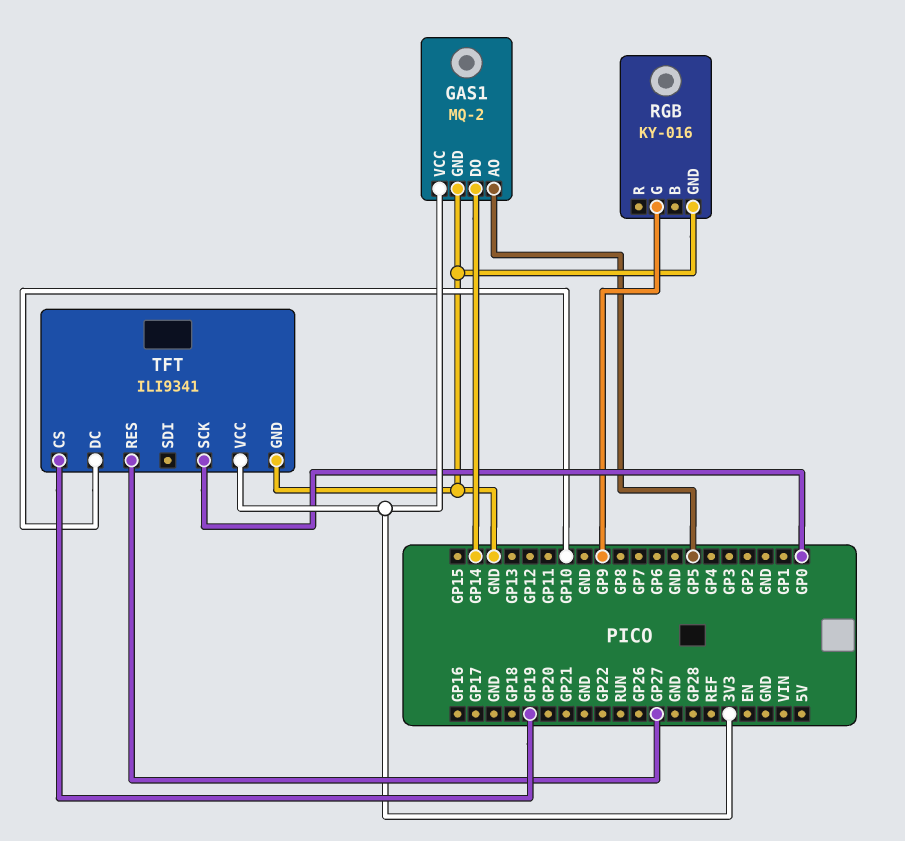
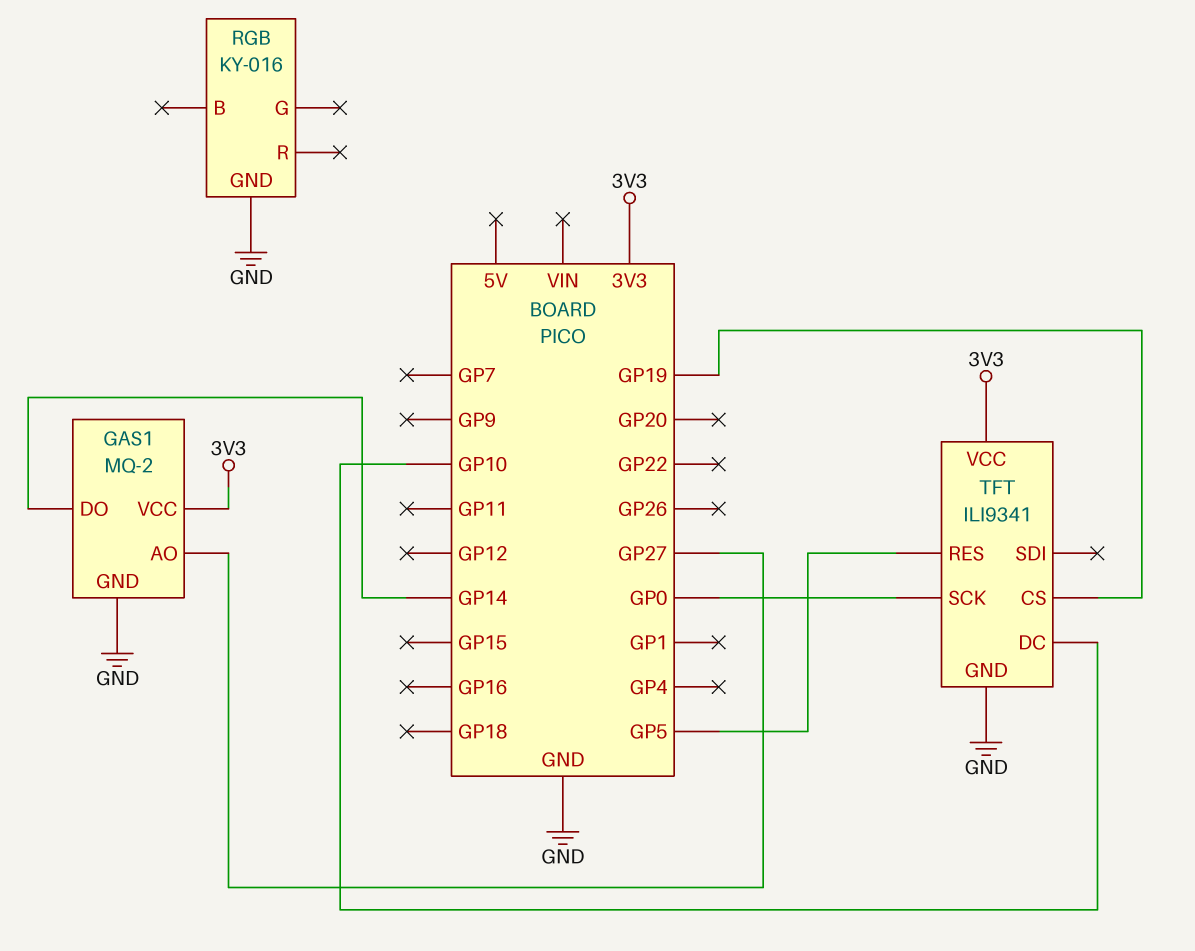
GAS1 pin AO: GP5 -> GP27
RGB pin G: GP9 -> none
TFT pin RES: GP27 -> GP5

